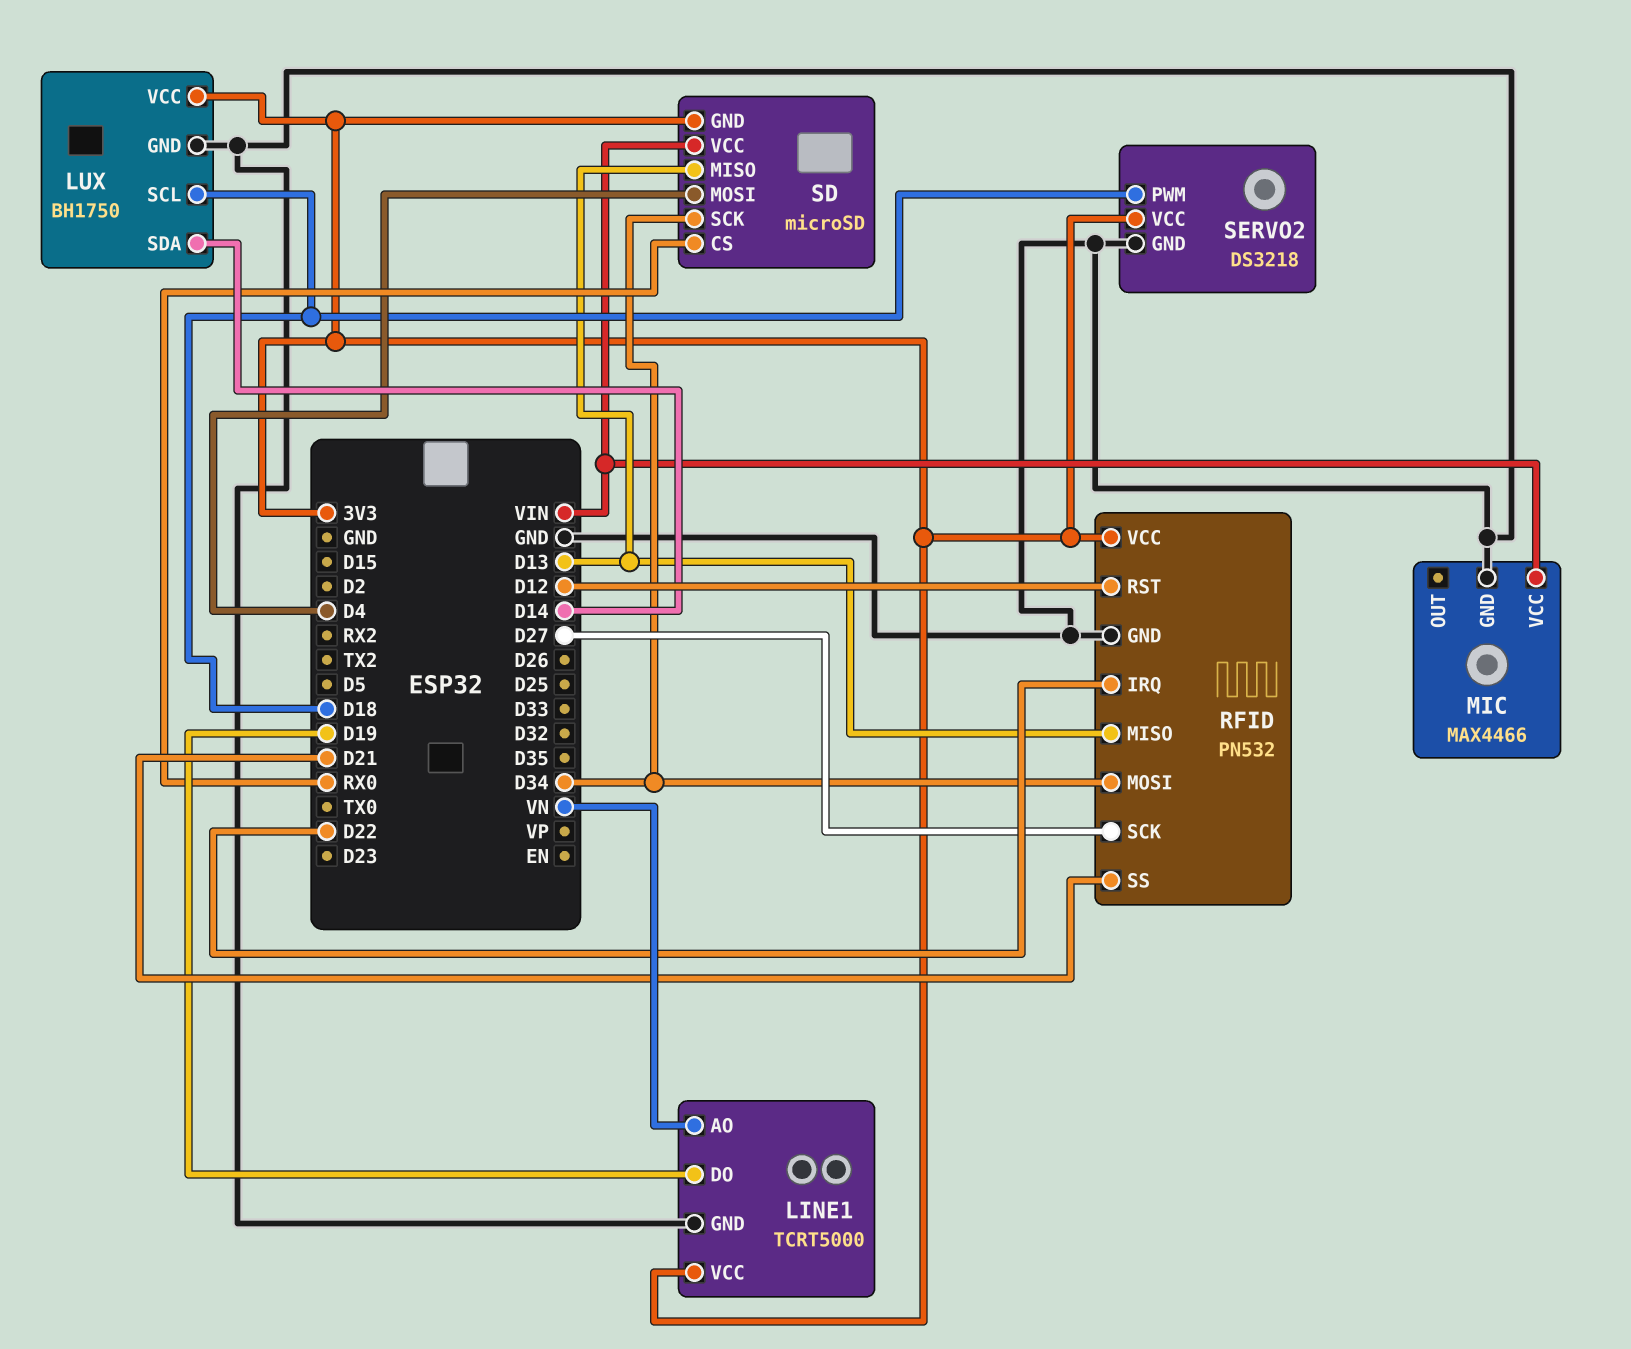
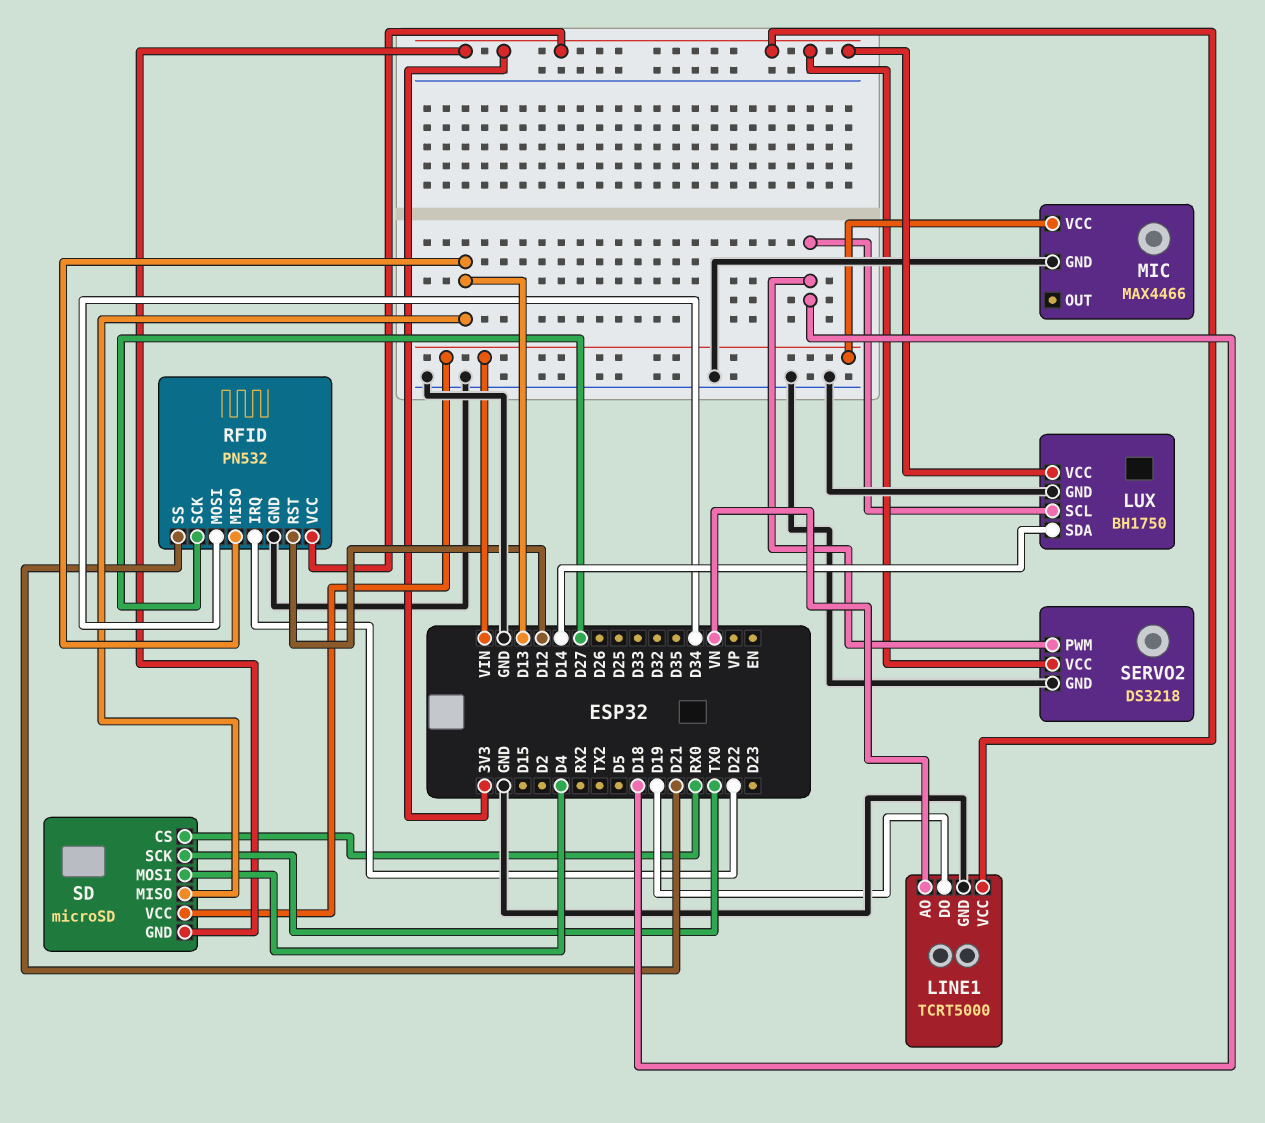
SD pin SCK: D34 -> TX0

